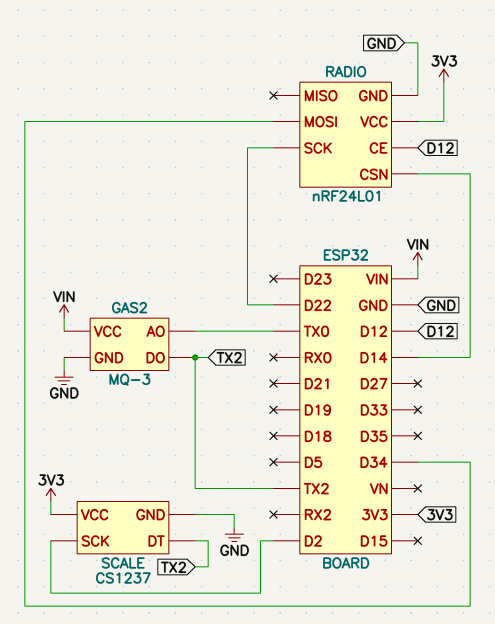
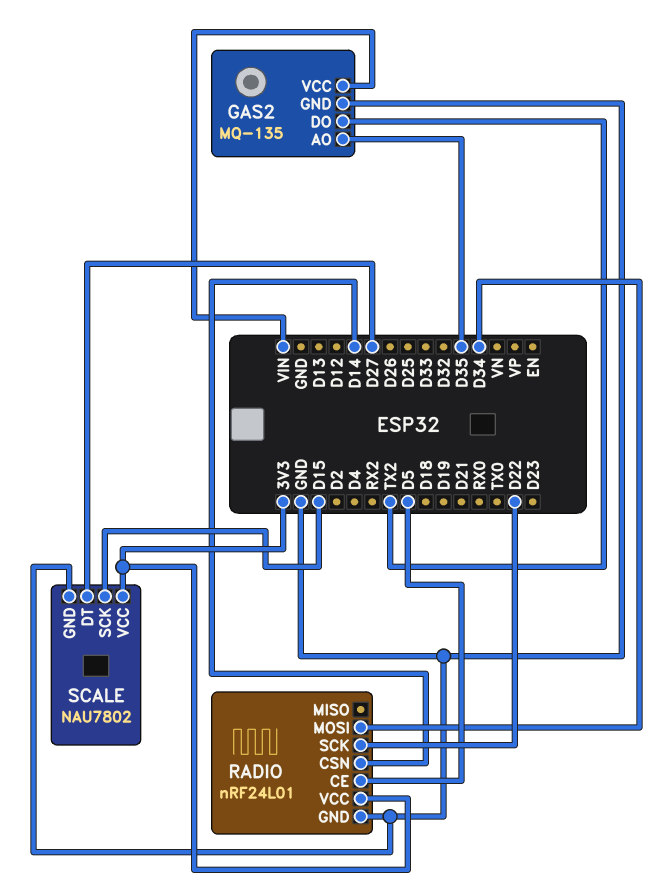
GAS2: MQ-3 -> MQ-135
GAS2 pin AO: TX0 -> D35
RADIO pin CE: D12 -> D5
SCALE: CS1237 -> NAU7802
SCALE pin DT: TX2 -> D27
SCALE pin SCK: D2 -> D15

